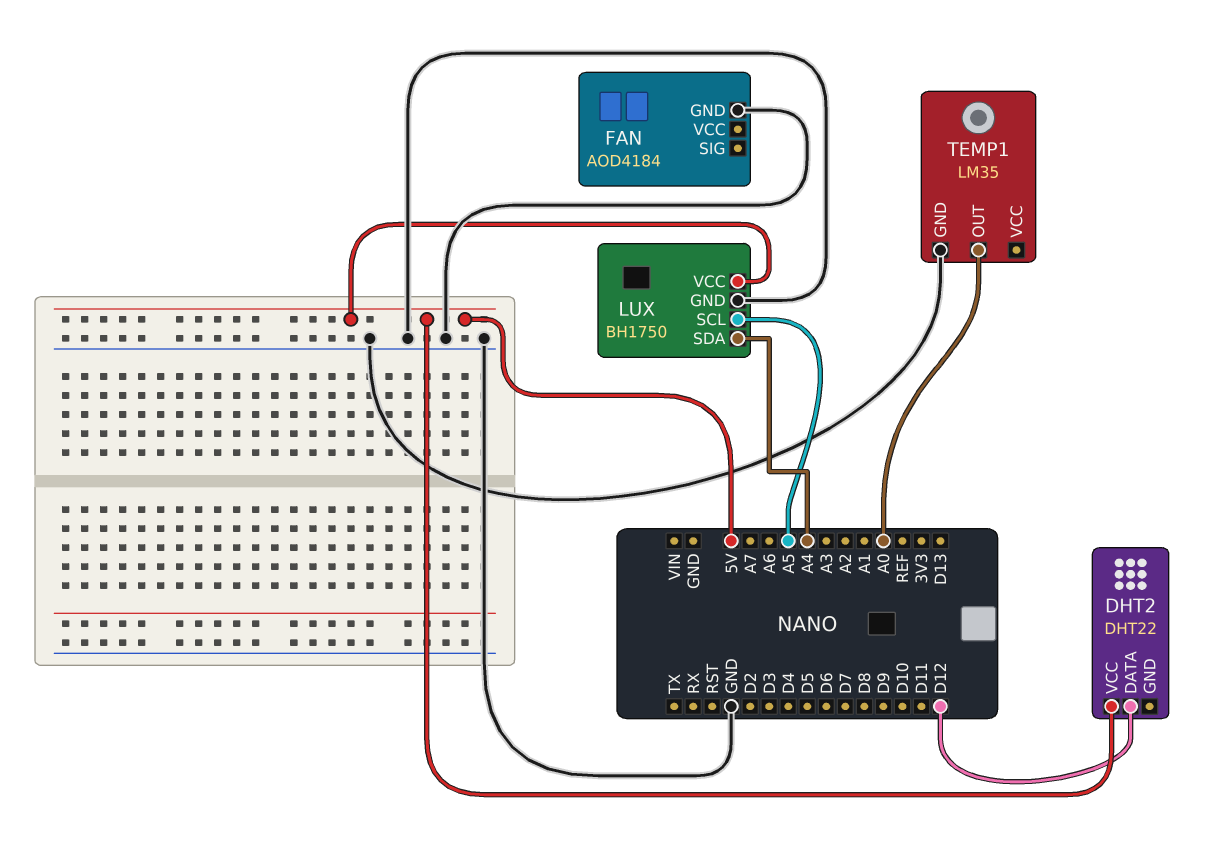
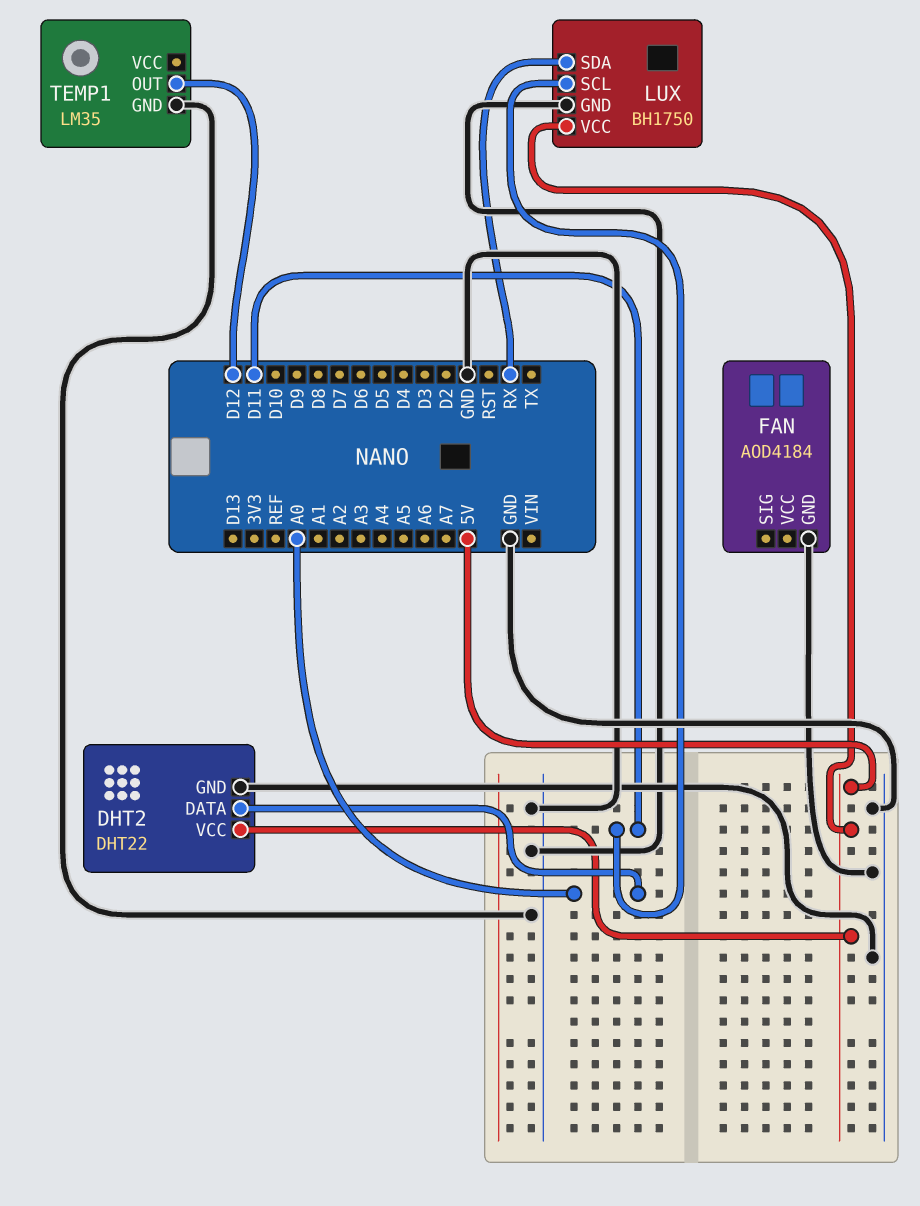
DHT2 pin DATA: D12 -> A0
DHT2 pin GND: none -> GND
LUX pin SCL: A5 -> D11
LUX pin SDA: A4 -> RX
TEMP1 pin OUT: A0 -> D12

